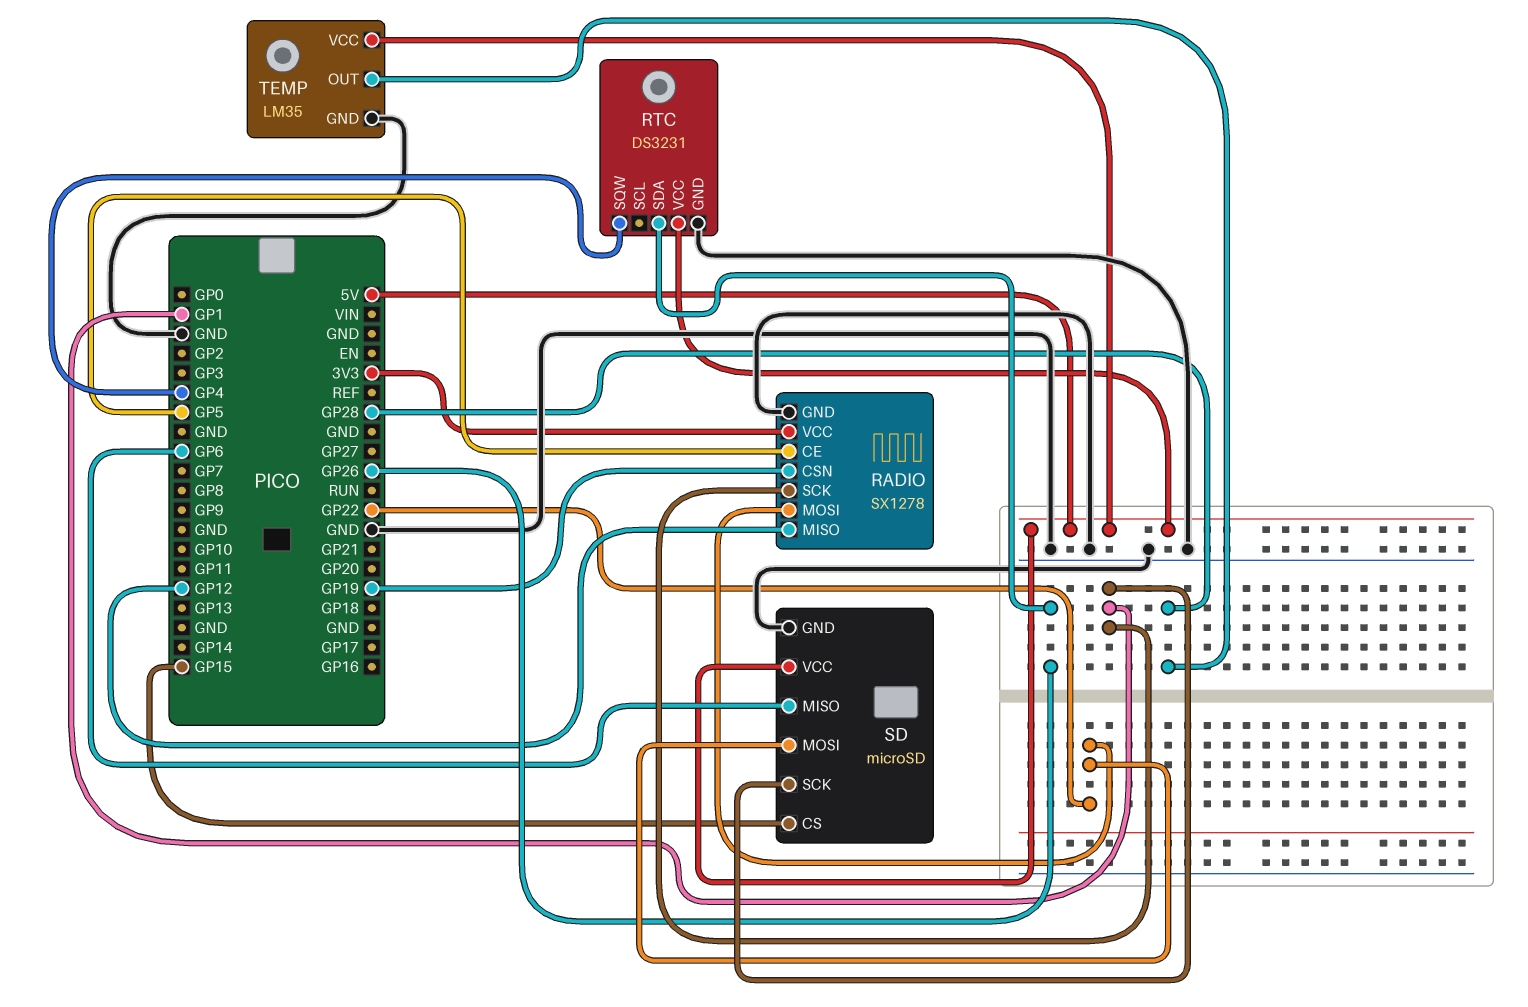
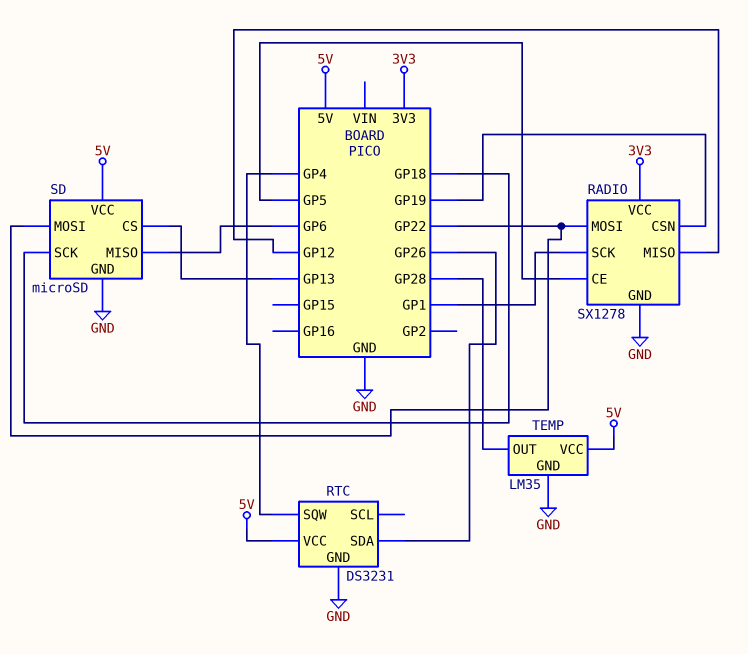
SD pin CS: GP15 -> GP13
SD pin SCK: GP1 -> GP18

